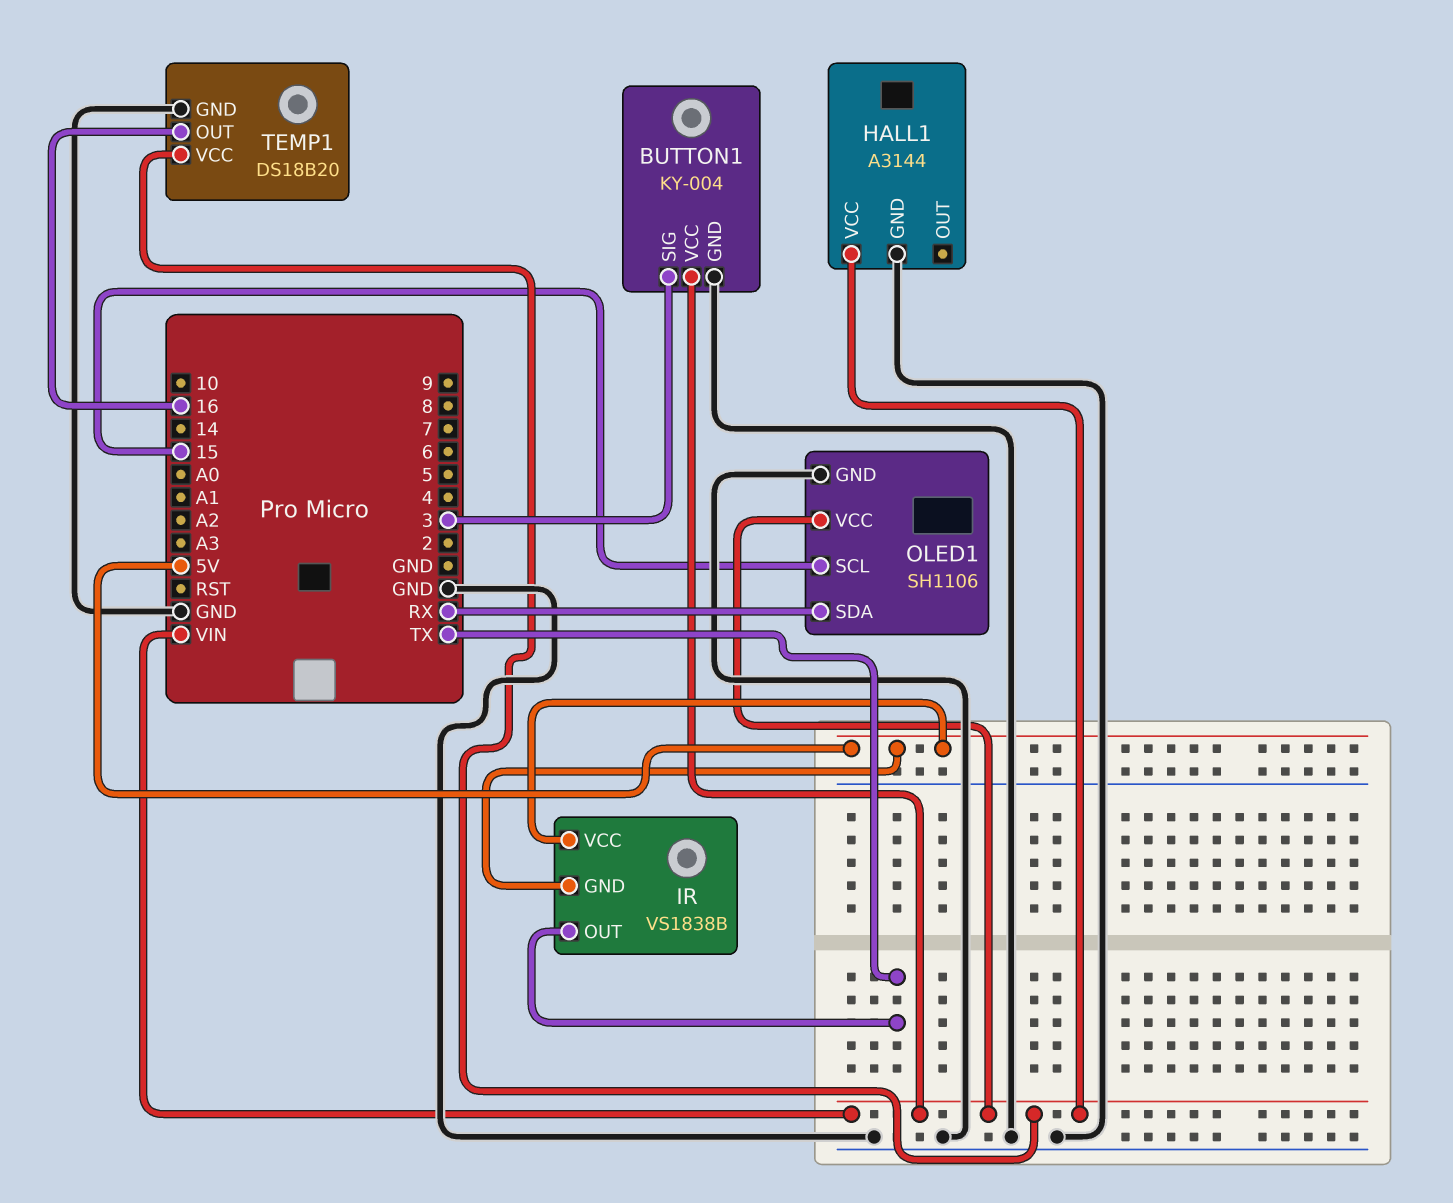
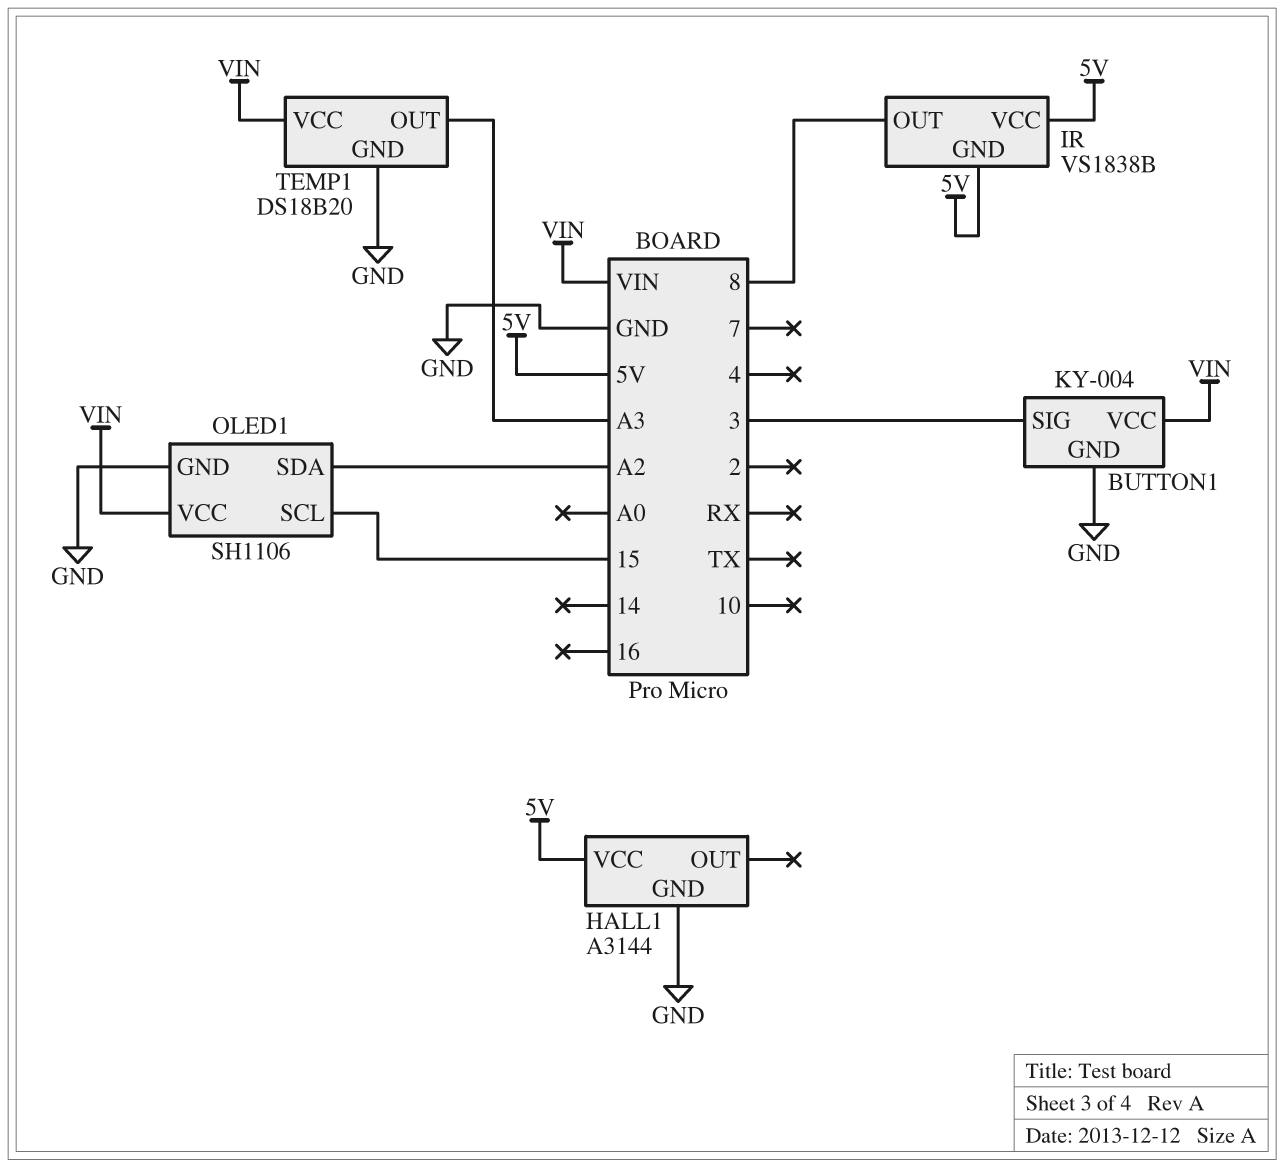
HALL1 pin VCC: VIN -> 5V
IR pin OUT: TX -> 8
OLED1 pin SDA: RX -> A2
TEMP1 pin OUT: 16 -> A3

